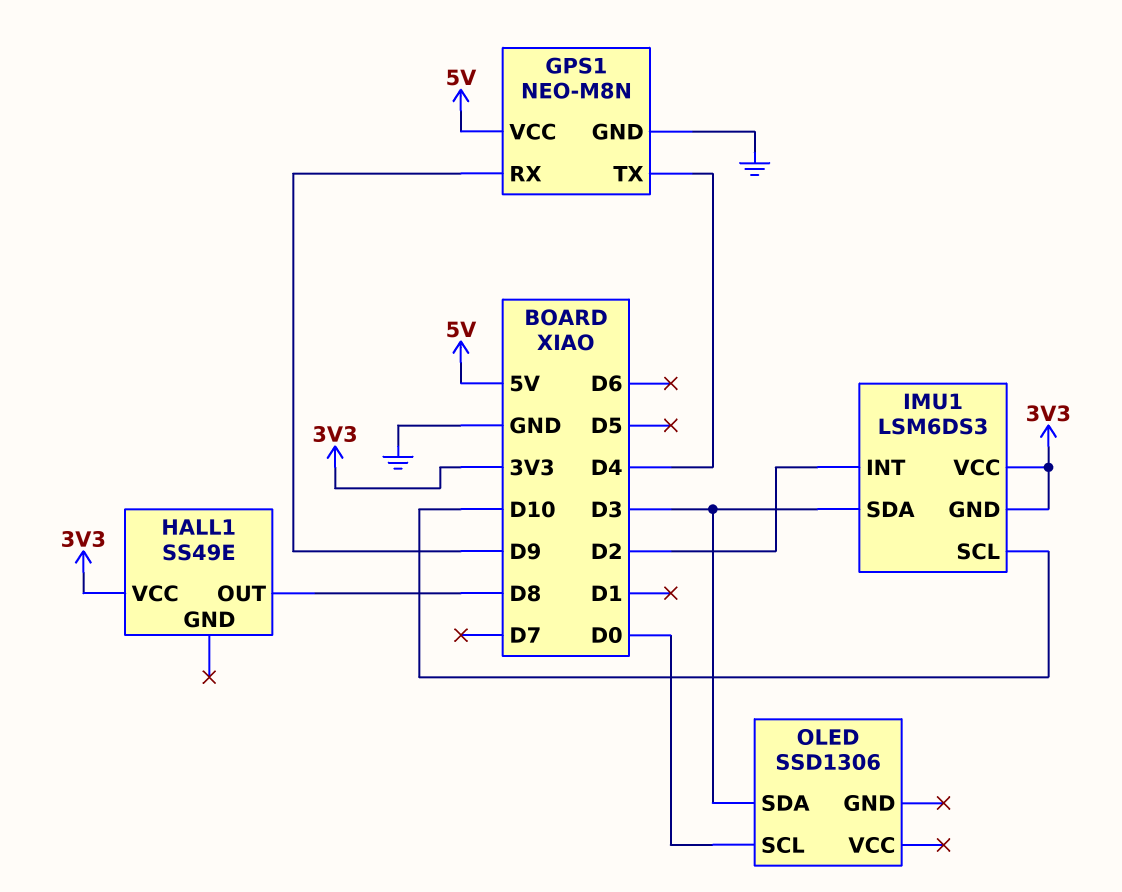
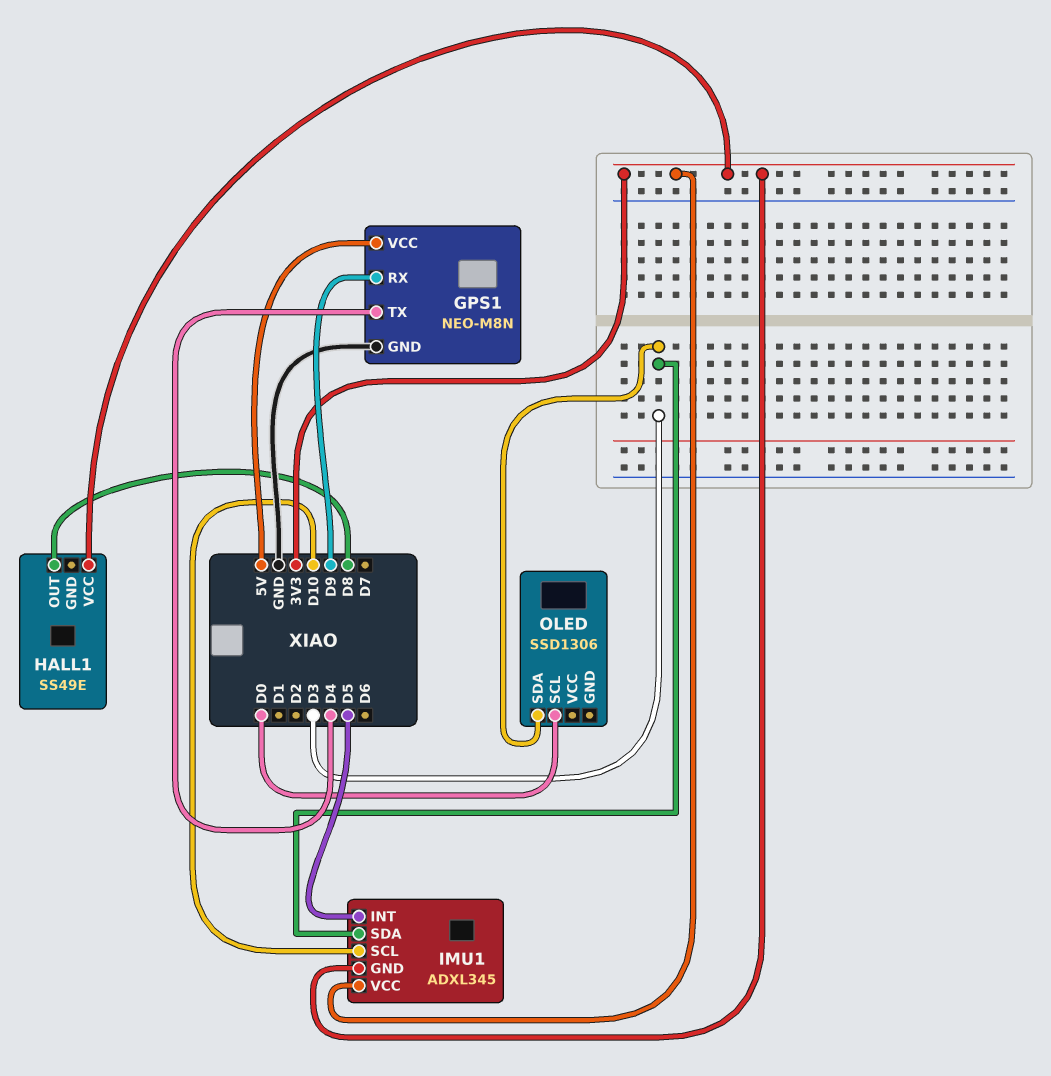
IMU1: LSM6DS3 -> ADXL345
IMU1 pin INT: D2 -> D5

